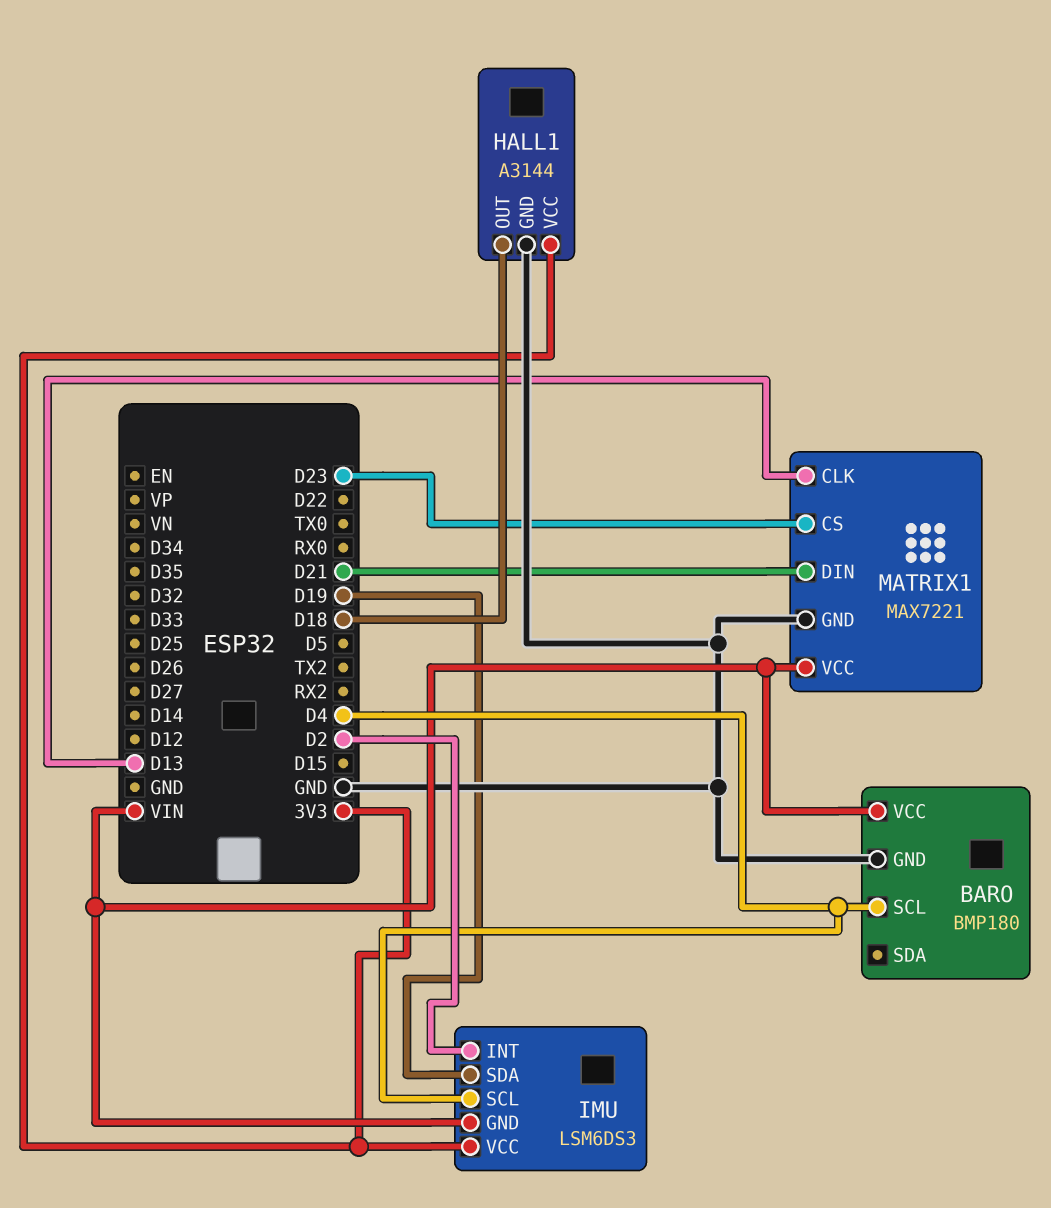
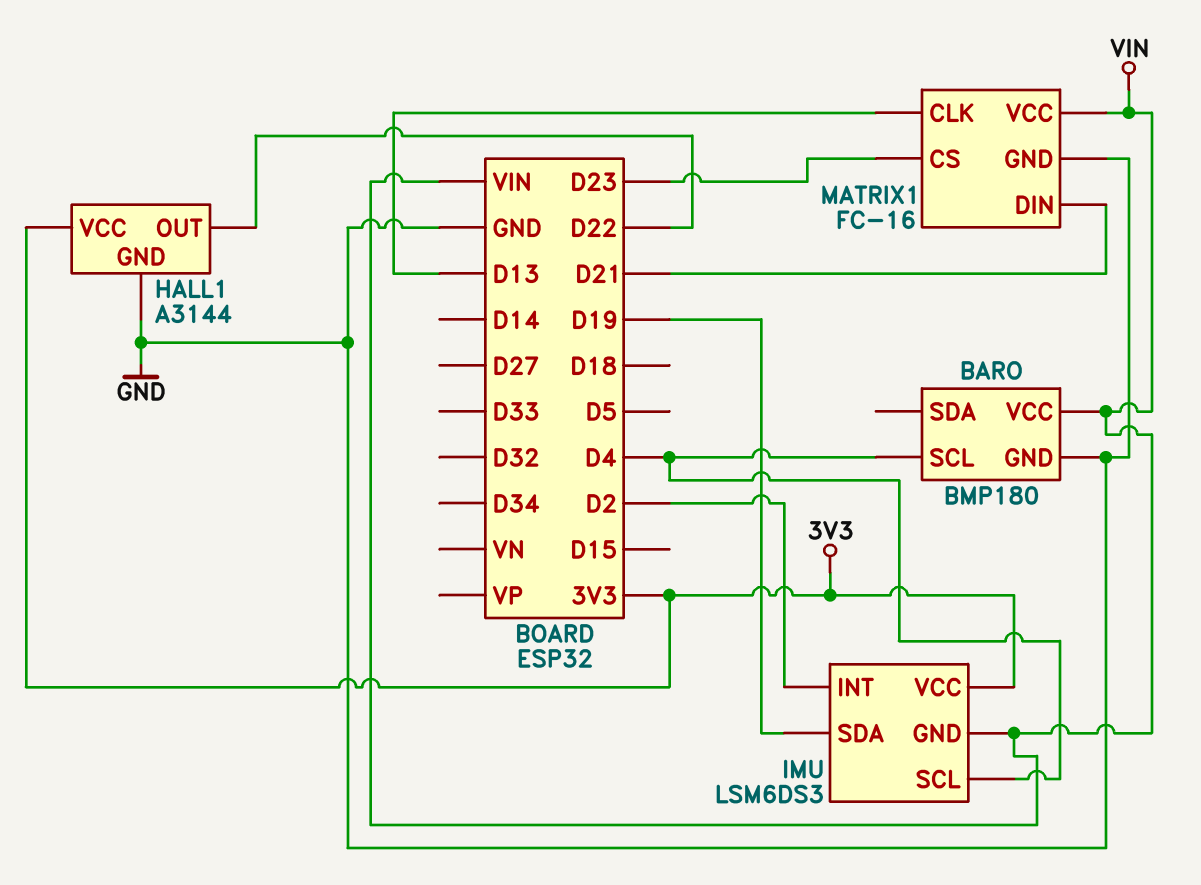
HALL1 pin OUT: D18 -> D22
MATRIX1: MAX7221 -> FC-16

